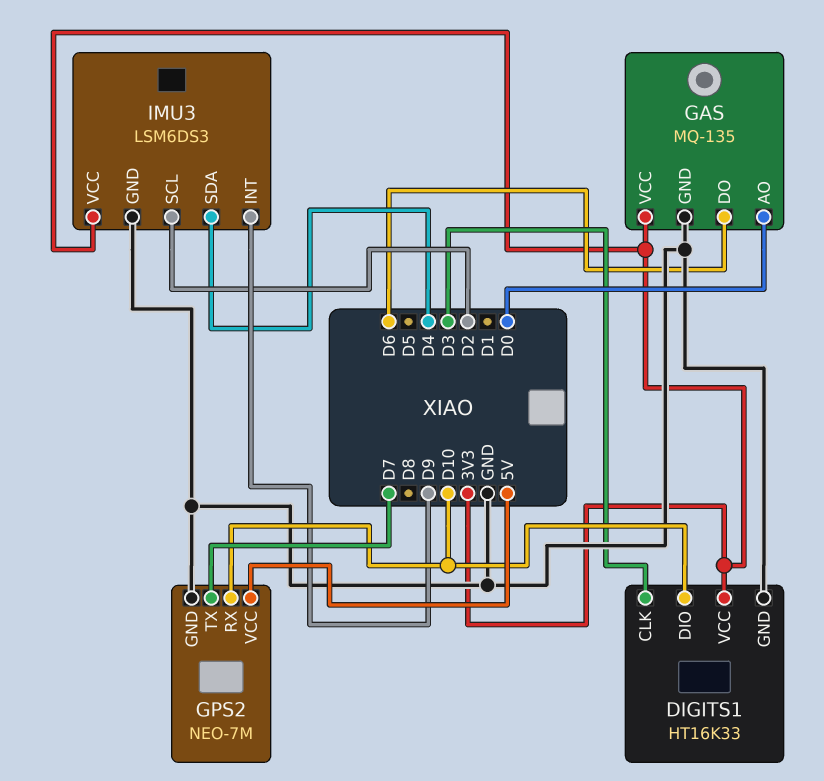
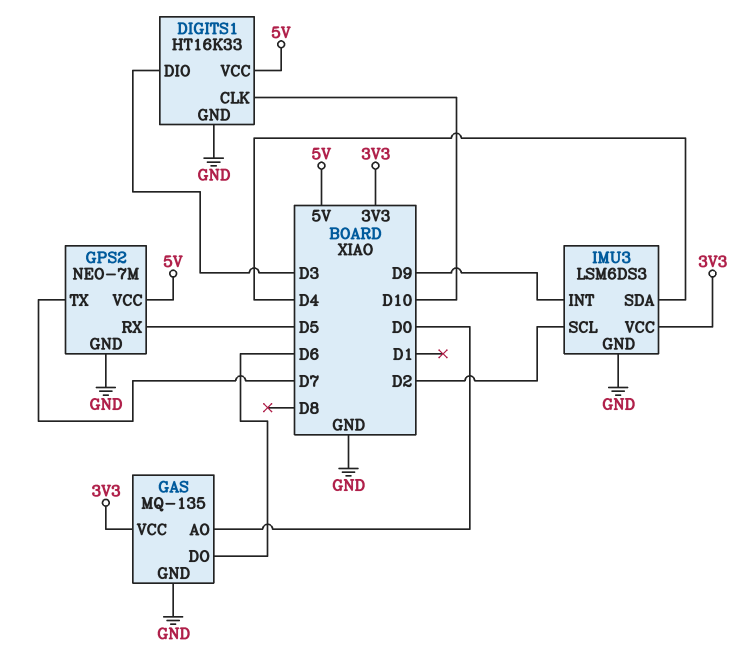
DIGITS1 pin CLK: D3 -> D10
DIGITS1 pin DIO: D10 -> D3
DIGITS1 pin VCC: 3V3 -> 5V
GPS2 pin RX: D10 -> D5

